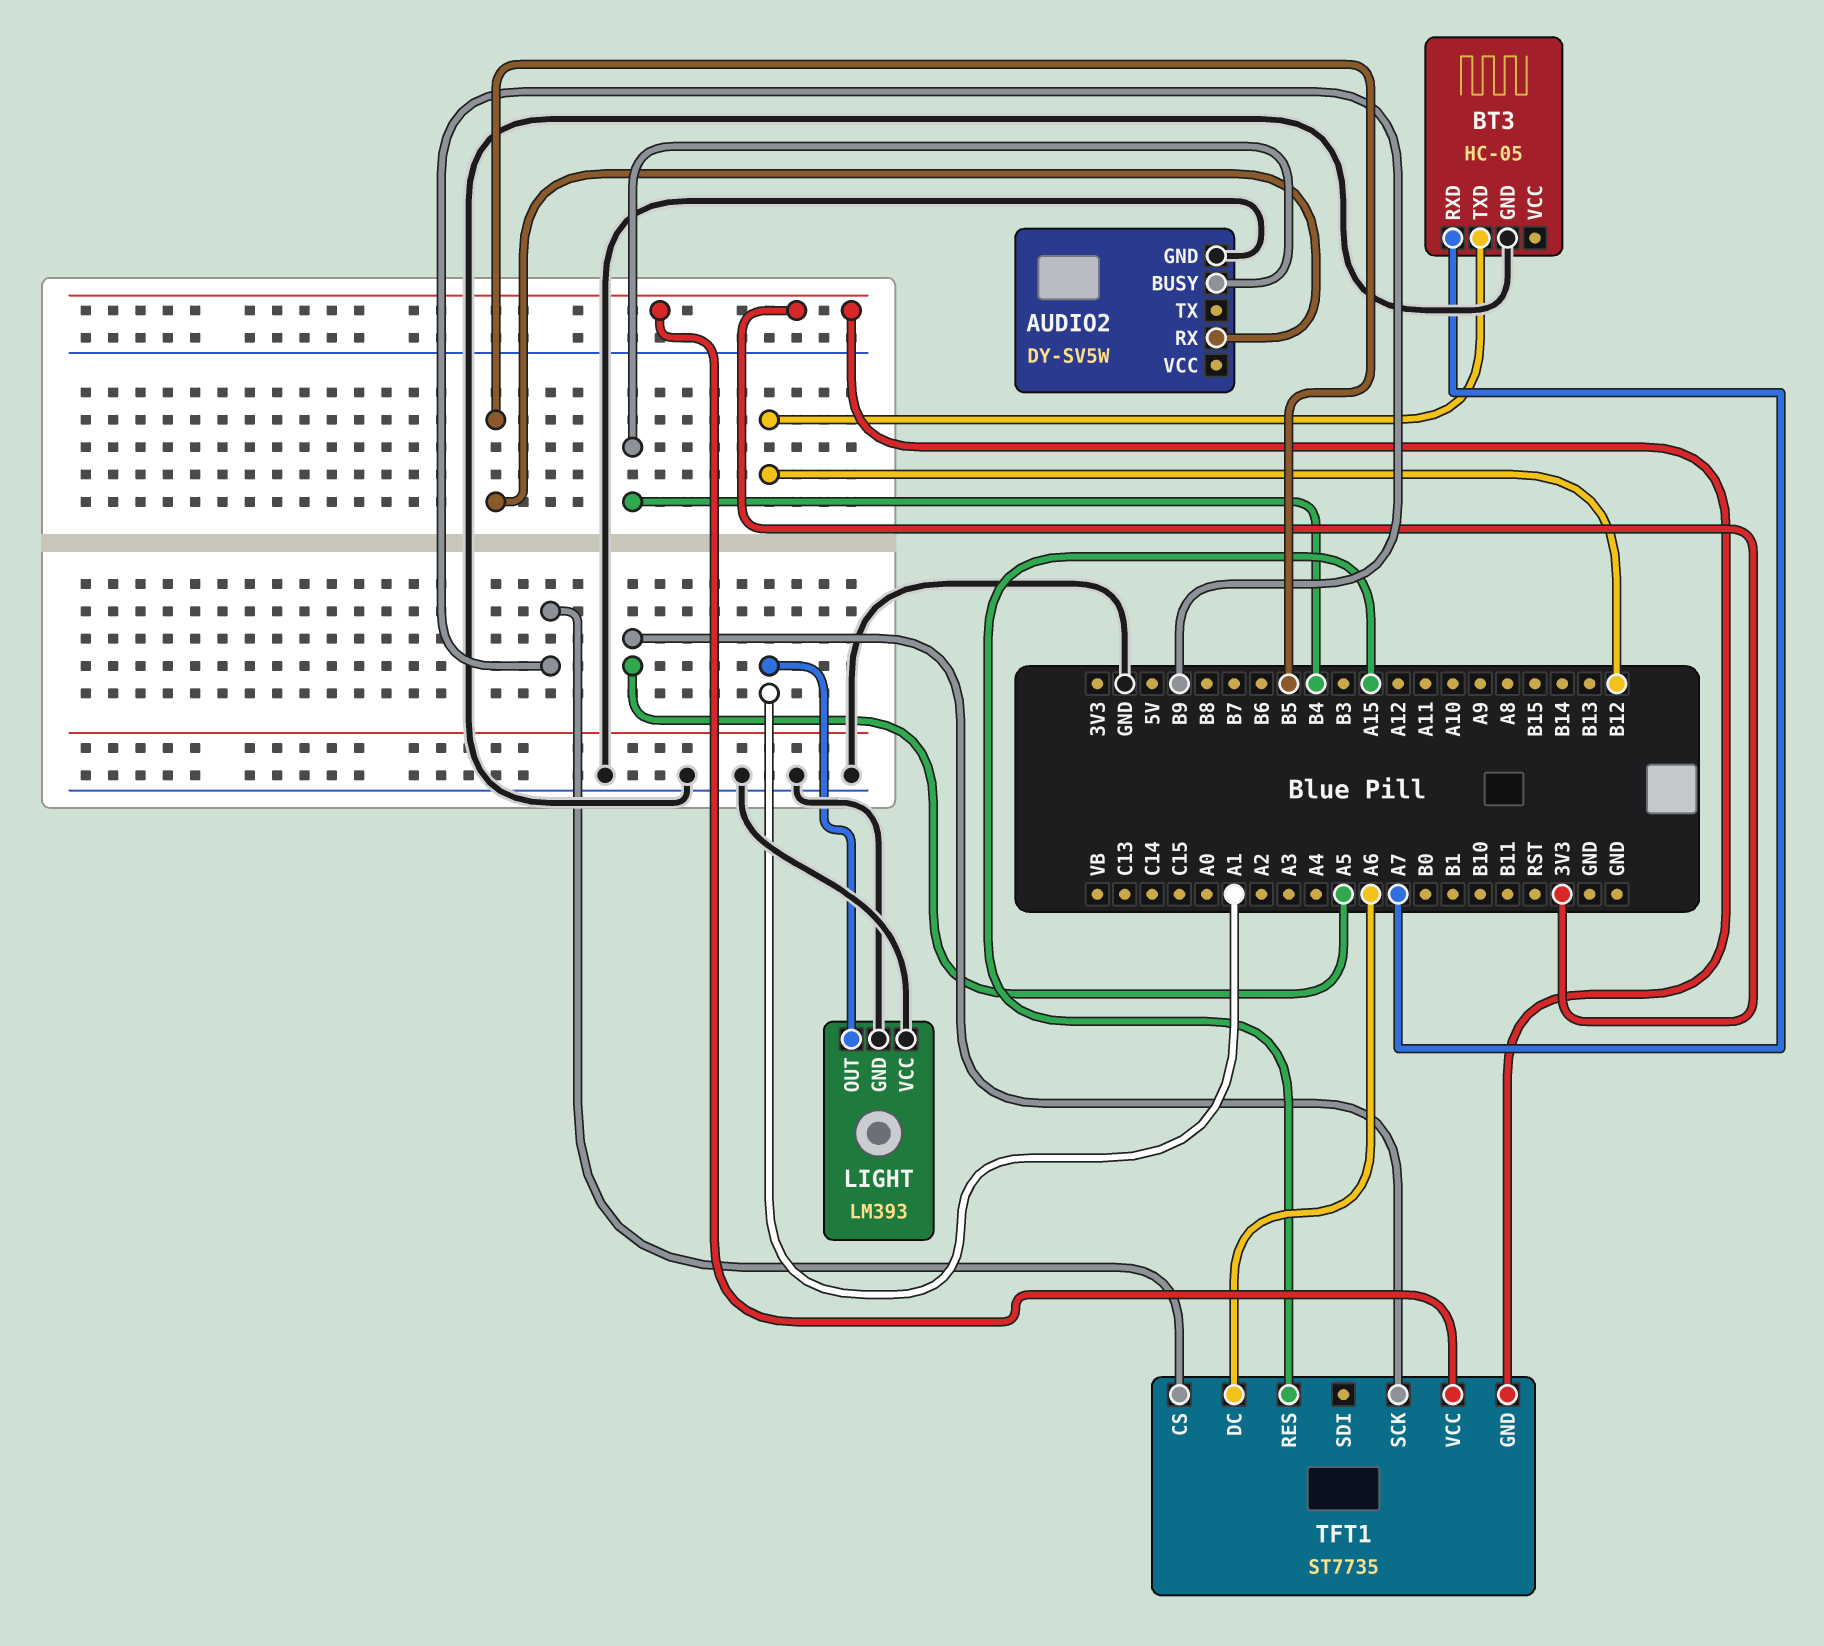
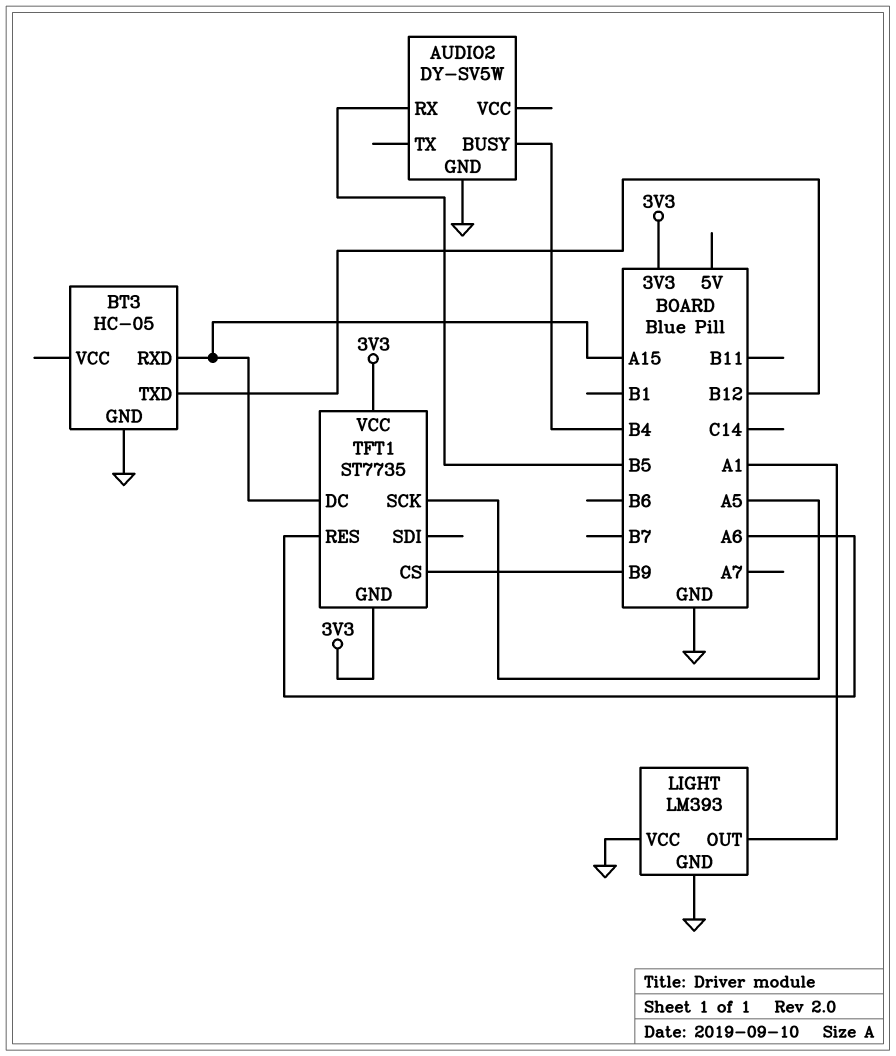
BT3 pin RXD: A7 -> A15
TFT1 pin DC: A6 -> A15
TFT1 pin RES: A15 -> A6

